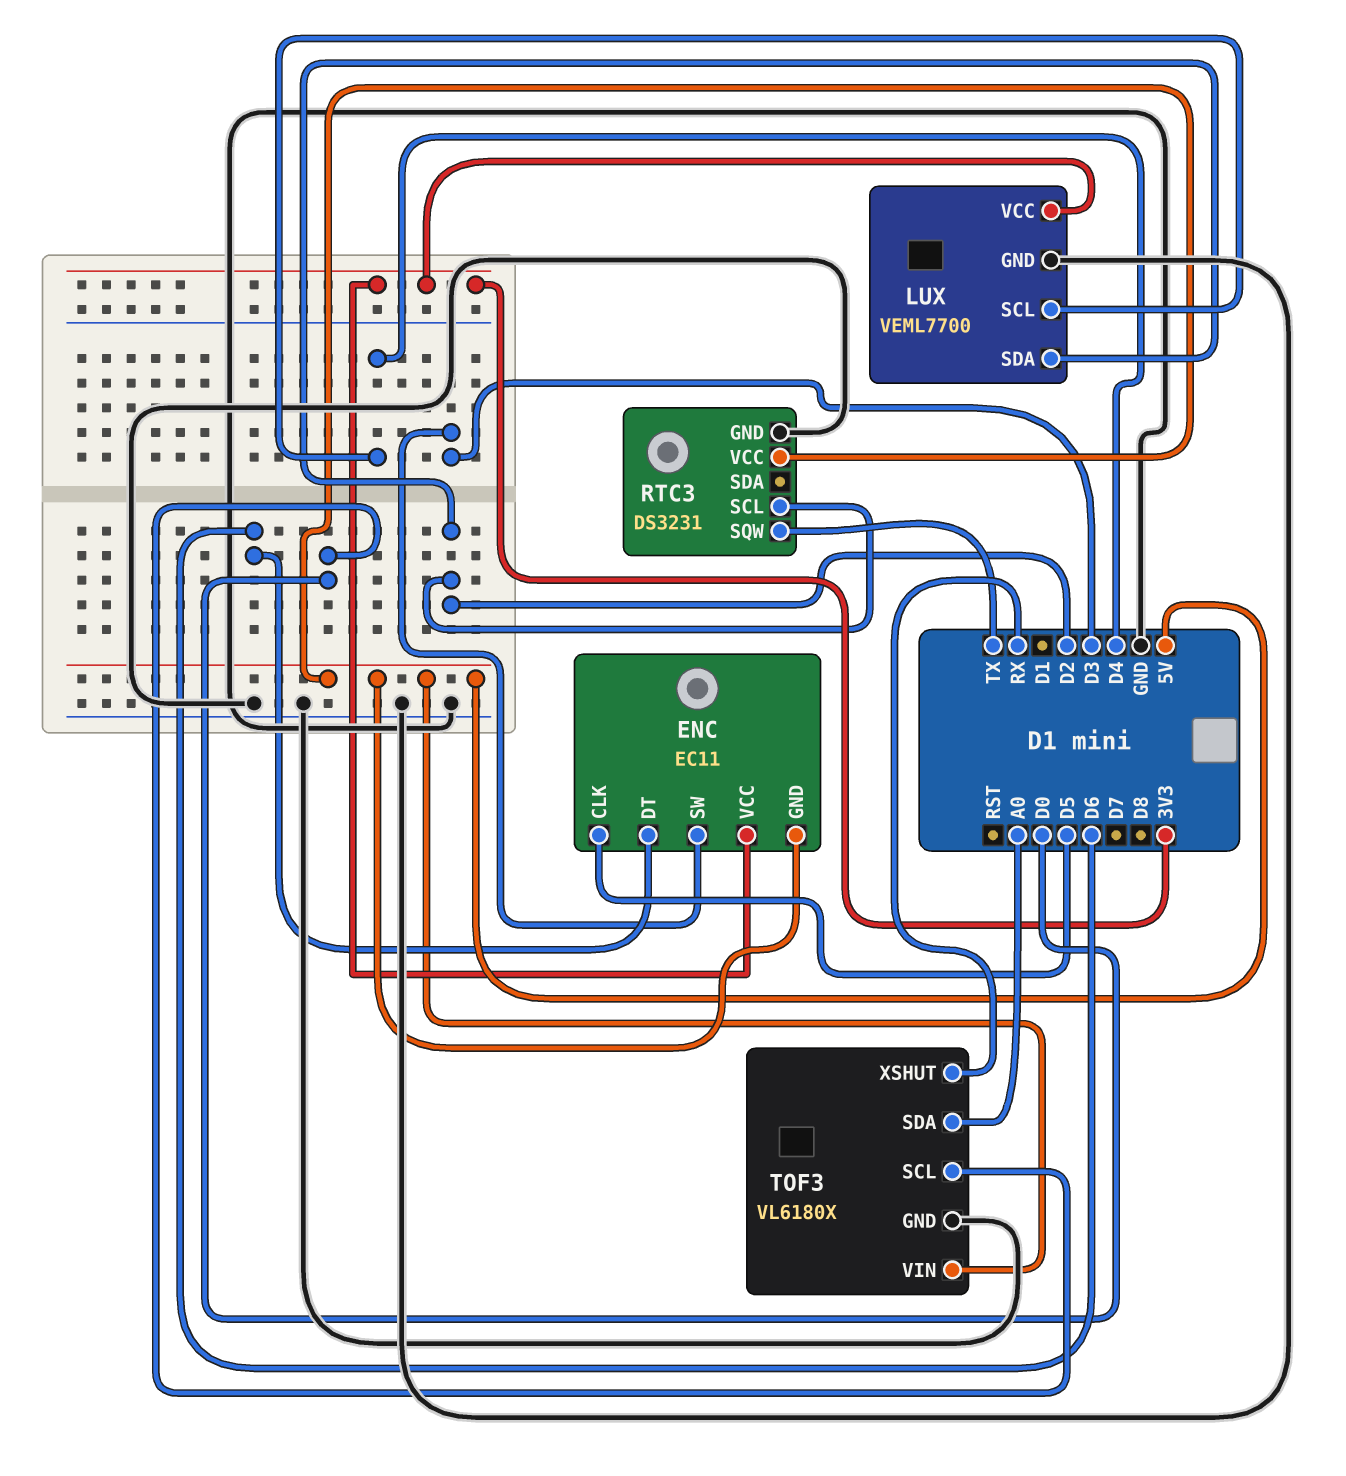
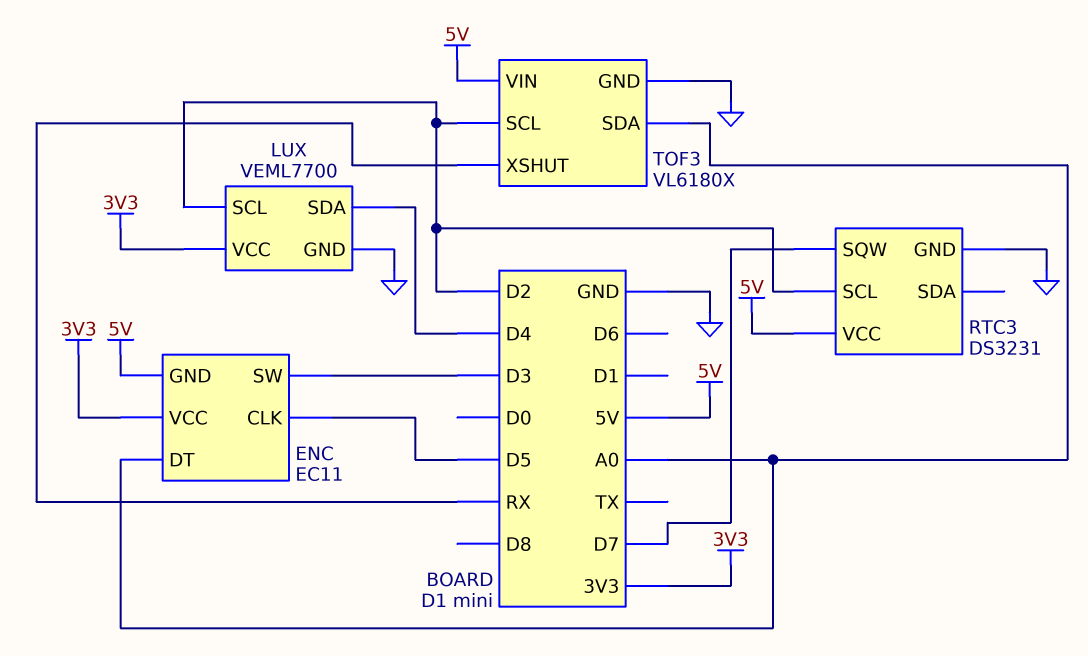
ENC pin DT: D6 -> A0
LUX pin SCL: D4 -> D2
LUX pin SDA: D2 -> D4
RTC3 pin SQW: TX -> D7
TOF3 pin SCL: D0 -> D2

